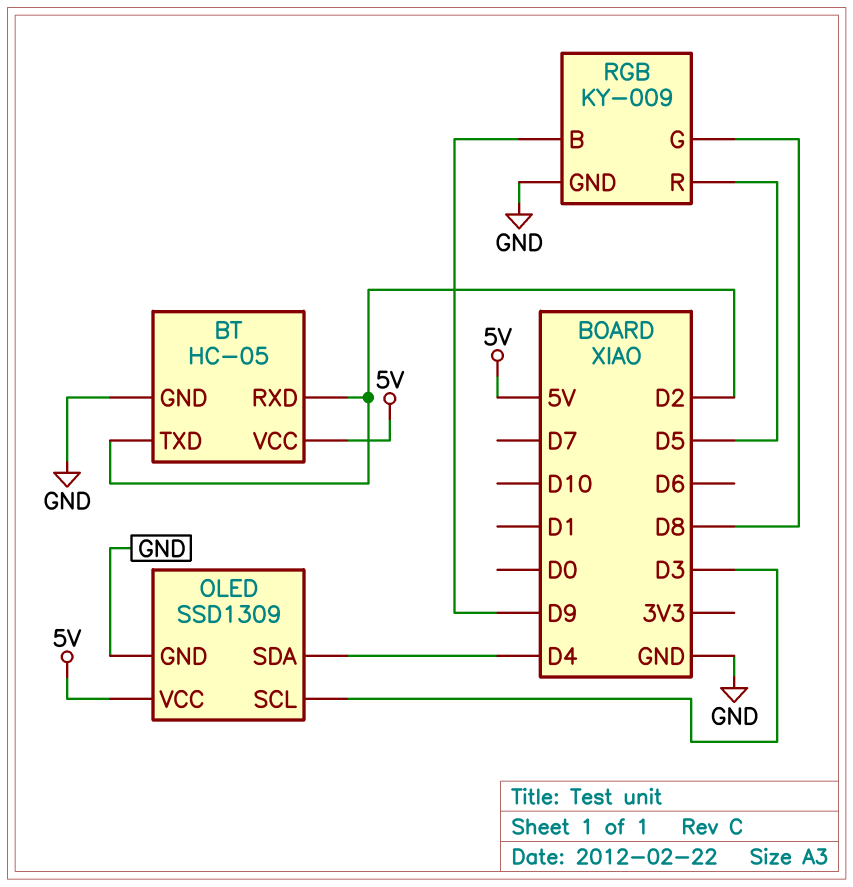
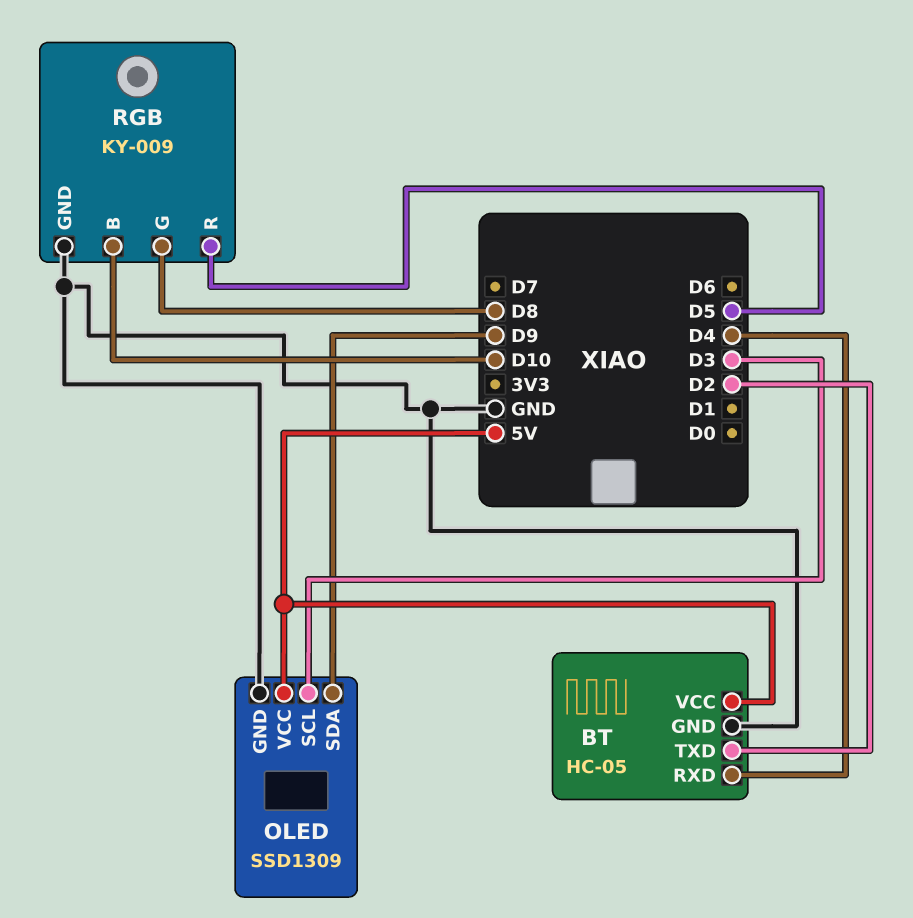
BT pin RXD: D2 -> D4
OLED pin SDA: D4 -> D9
RGB pin B: D9 -> D10

